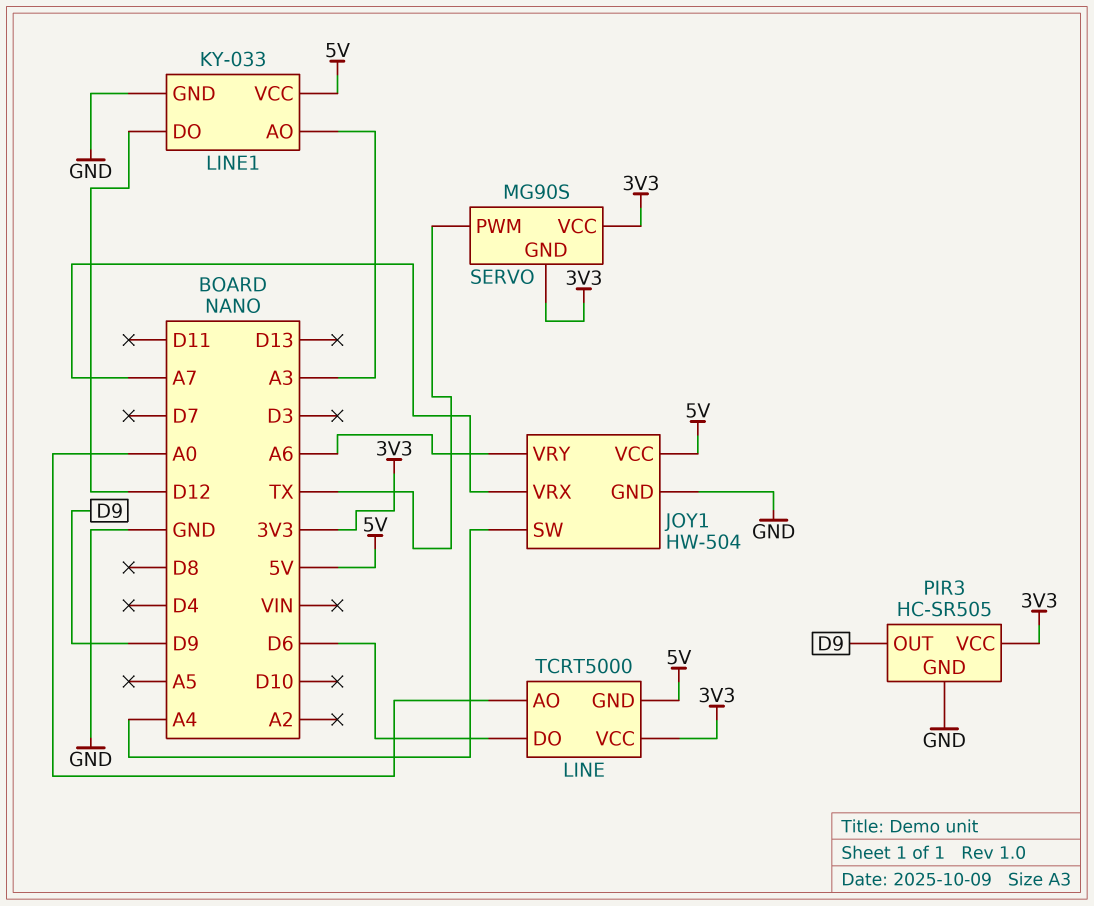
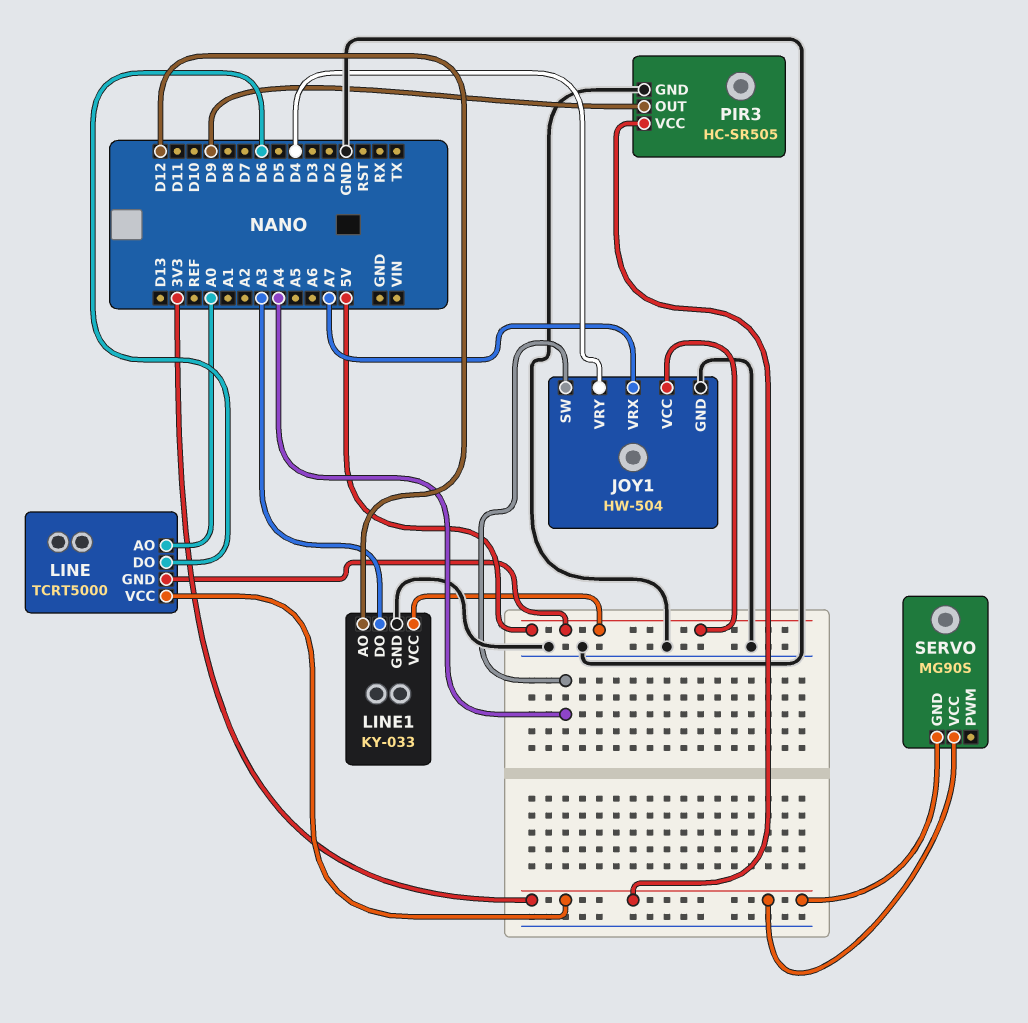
JOY1 pin VRY: A6 -> D4
LINE1 pin AO: A3 -> D12
LINE1 pin DO: D12 -> A3
SERVO pin PWM: TX -> none

